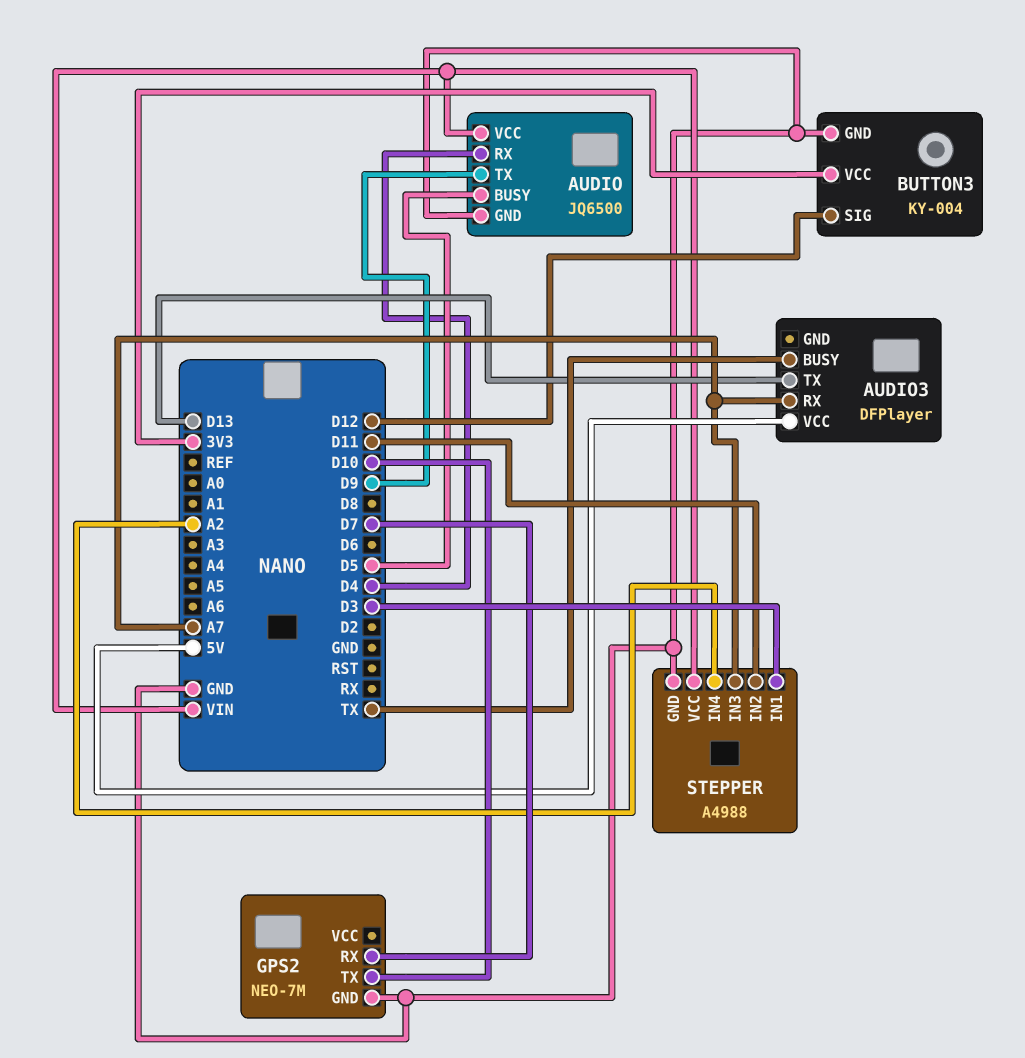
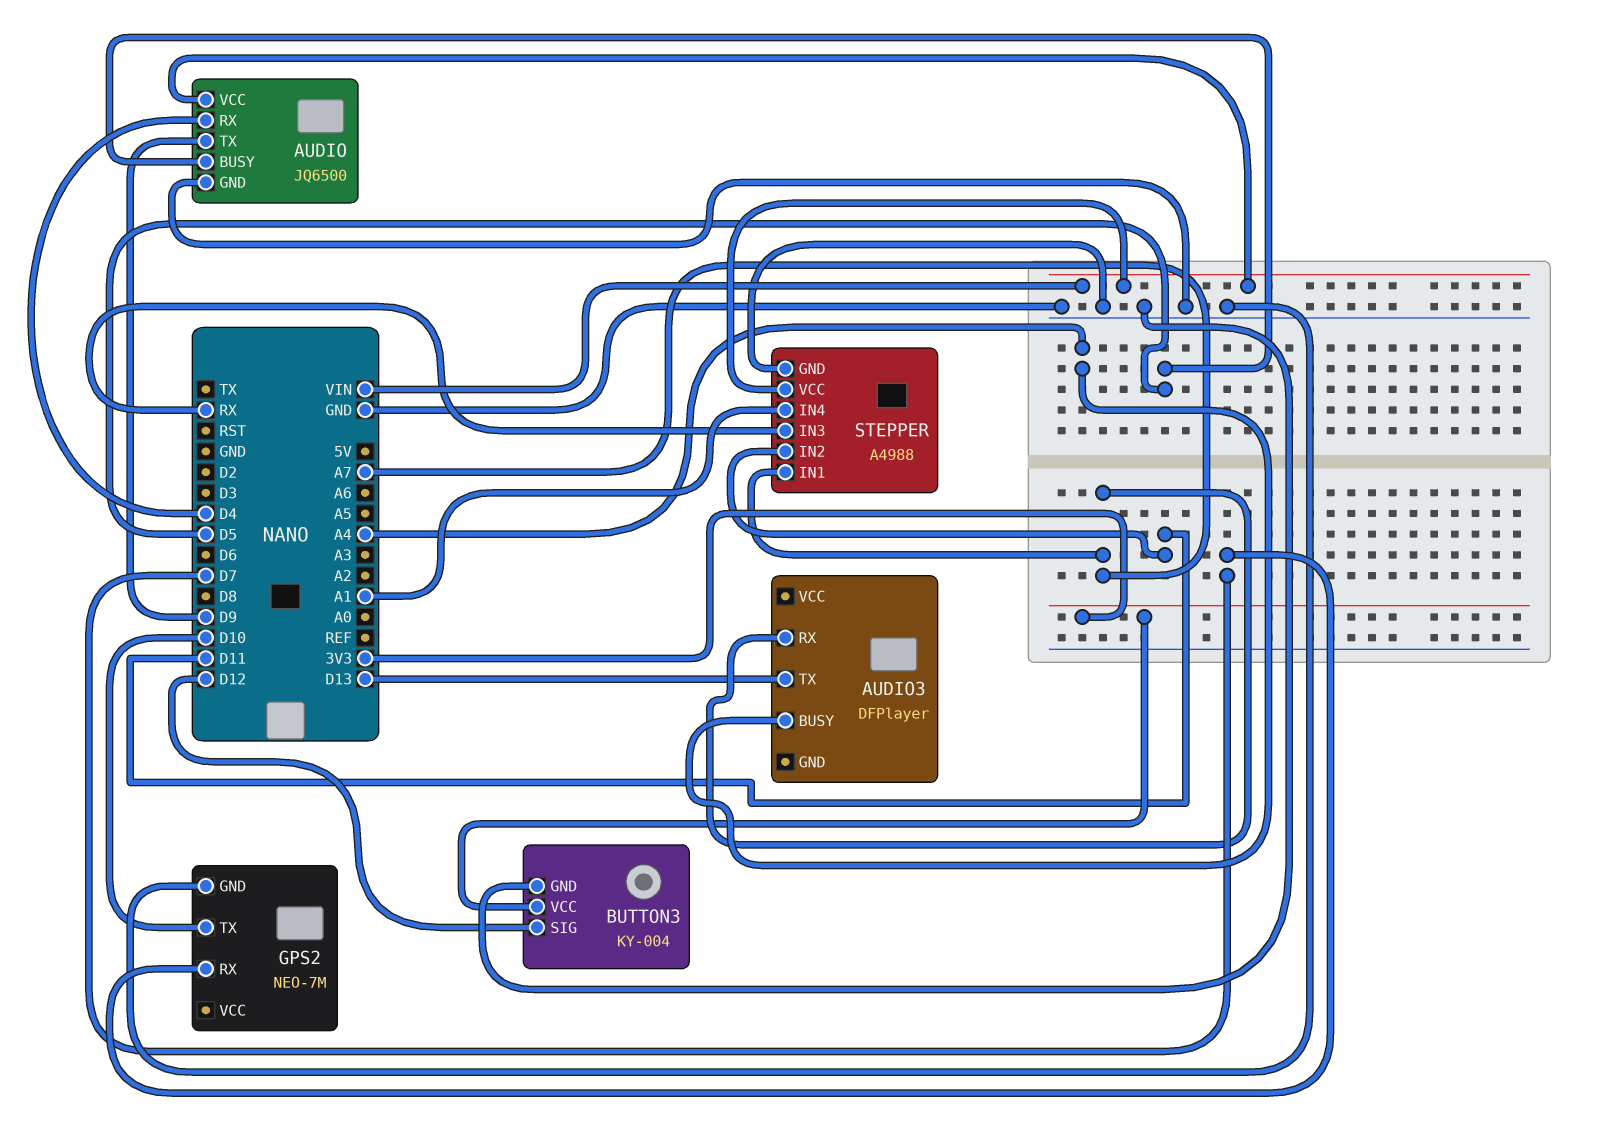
AUDIO3 pin BUSY: TX -> A4
AUDIO3 pin VCC: 5V -> none
STEPPER pin IN1: D3 -> A7
STEPPER pin IN3: A7 -> RX
STEPPER pin IN4: A2 -> A1

